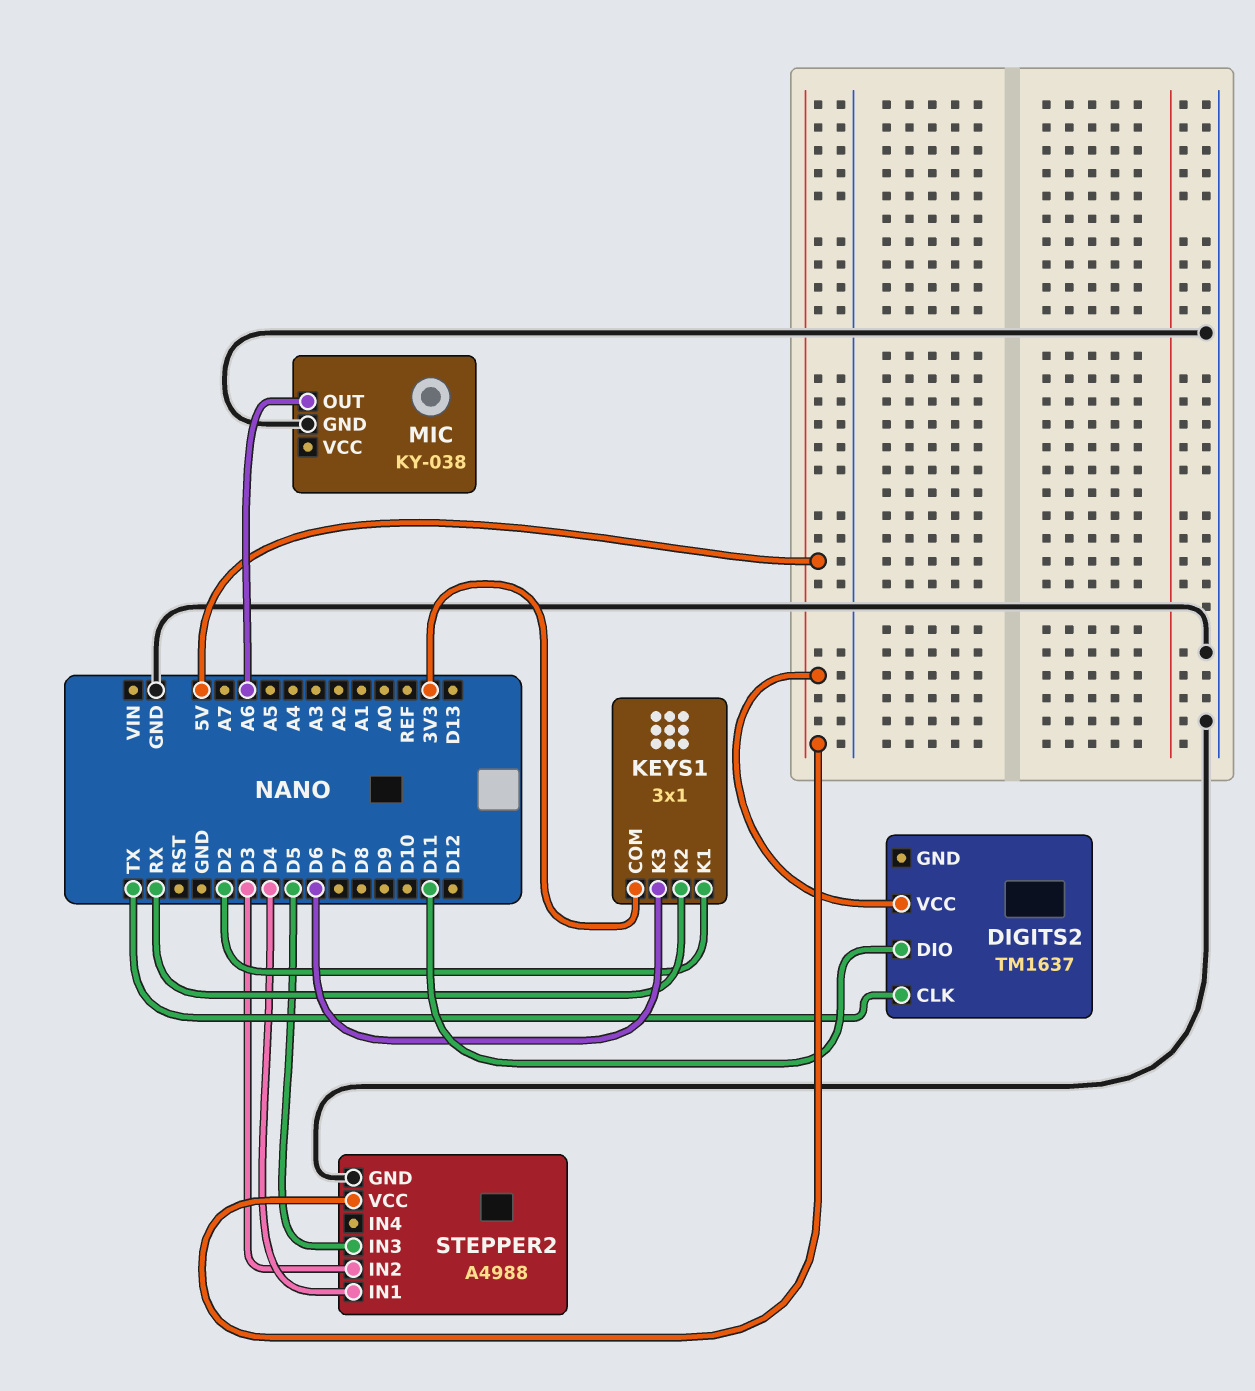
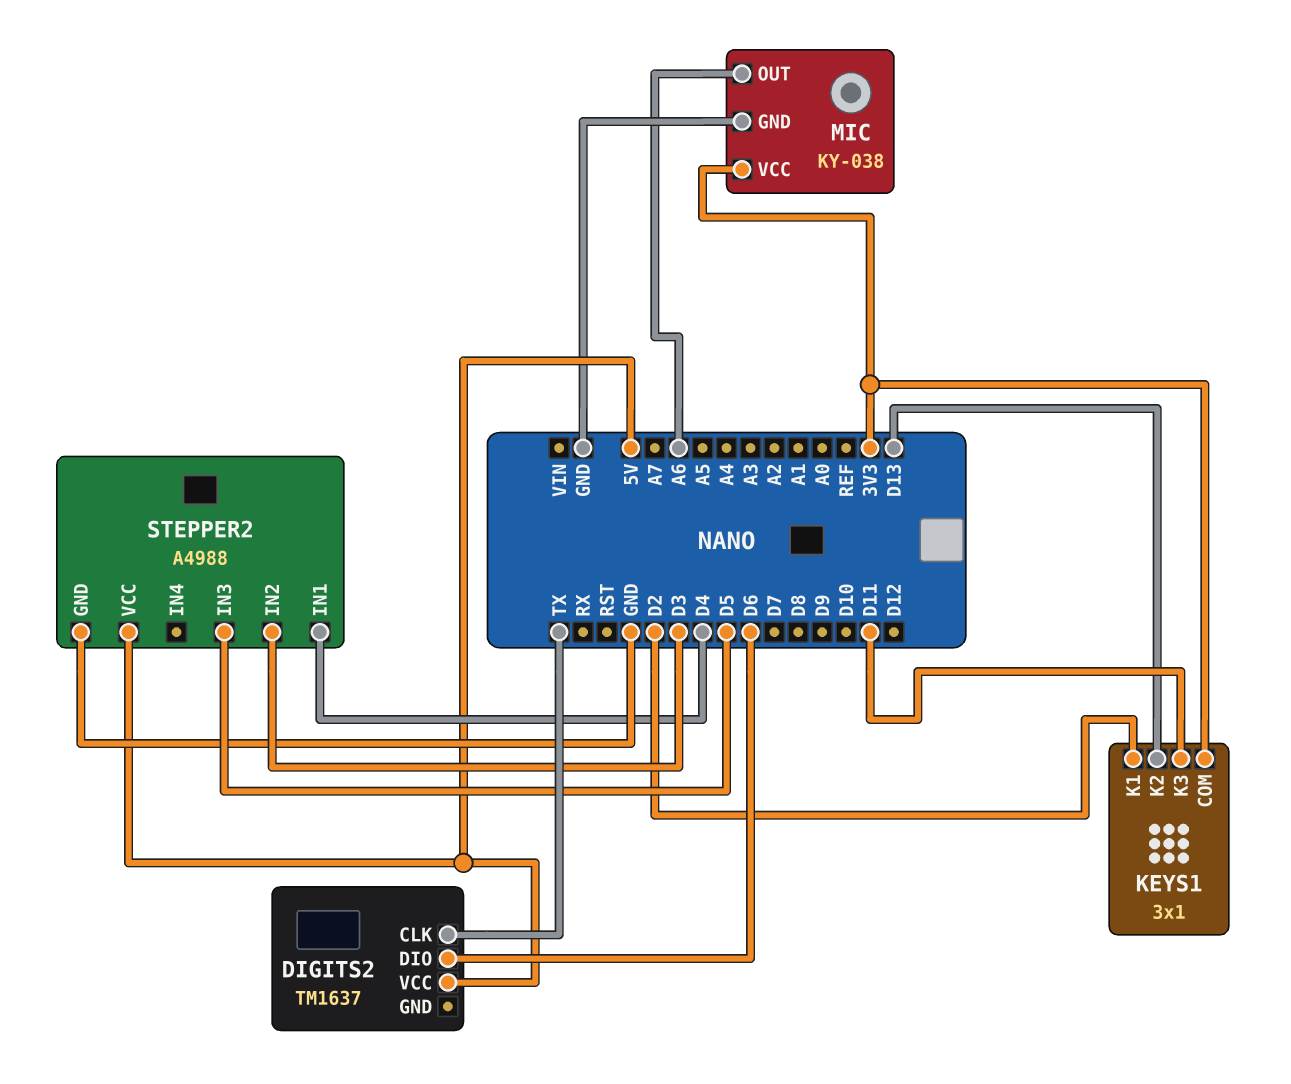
DIGITS2 pin DIO: D11 -> D6
KEYS1 pin K2: RX -> D13
KEYS1 pin K3: D6 -> D11
MIC pin VCC: none -> 3V3

